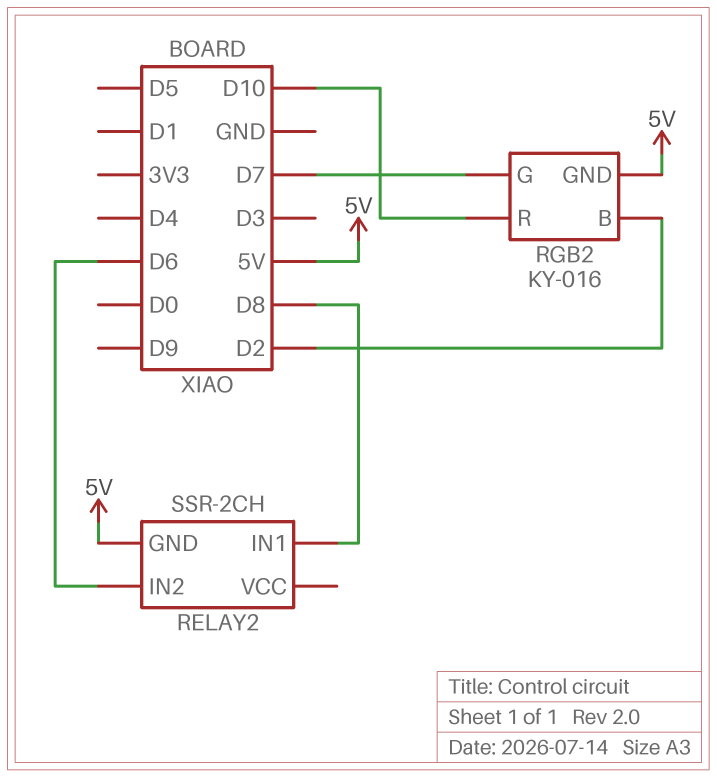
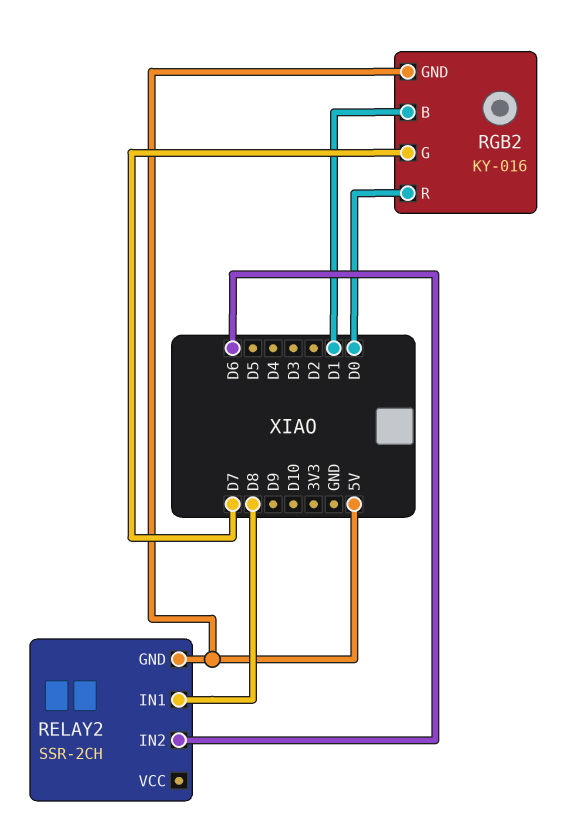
RGB2 pin B: D2 -> D1
RGB2 pin R: D10 -> D0

